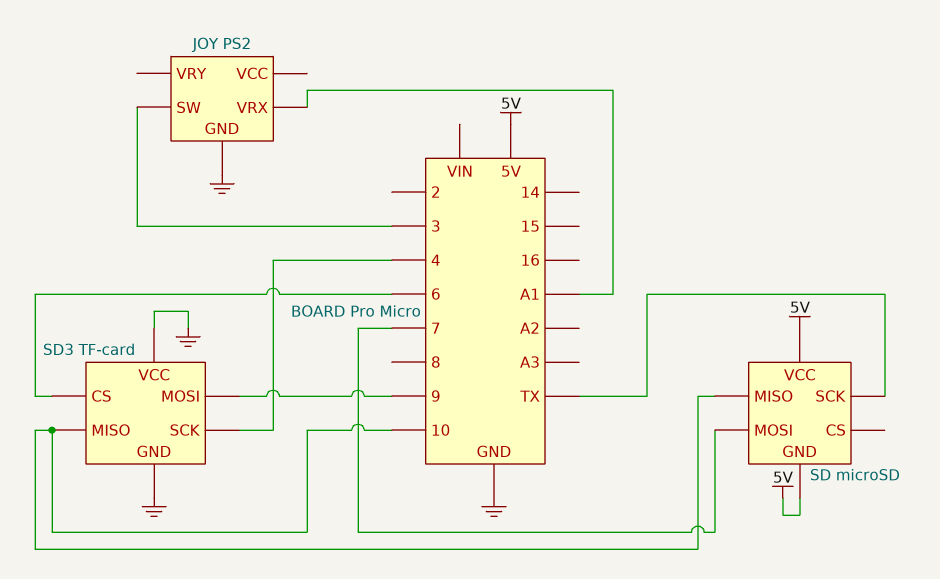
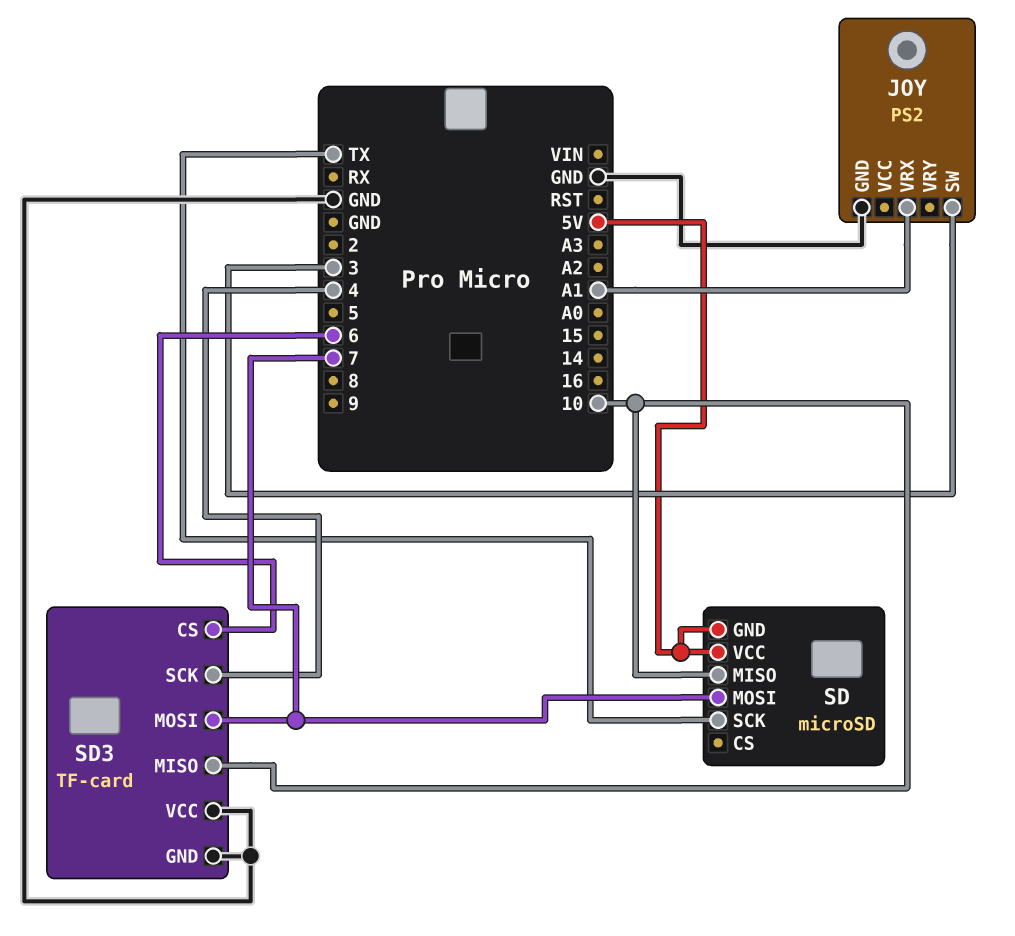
SD3 pin MOSI: 9 -> 7

